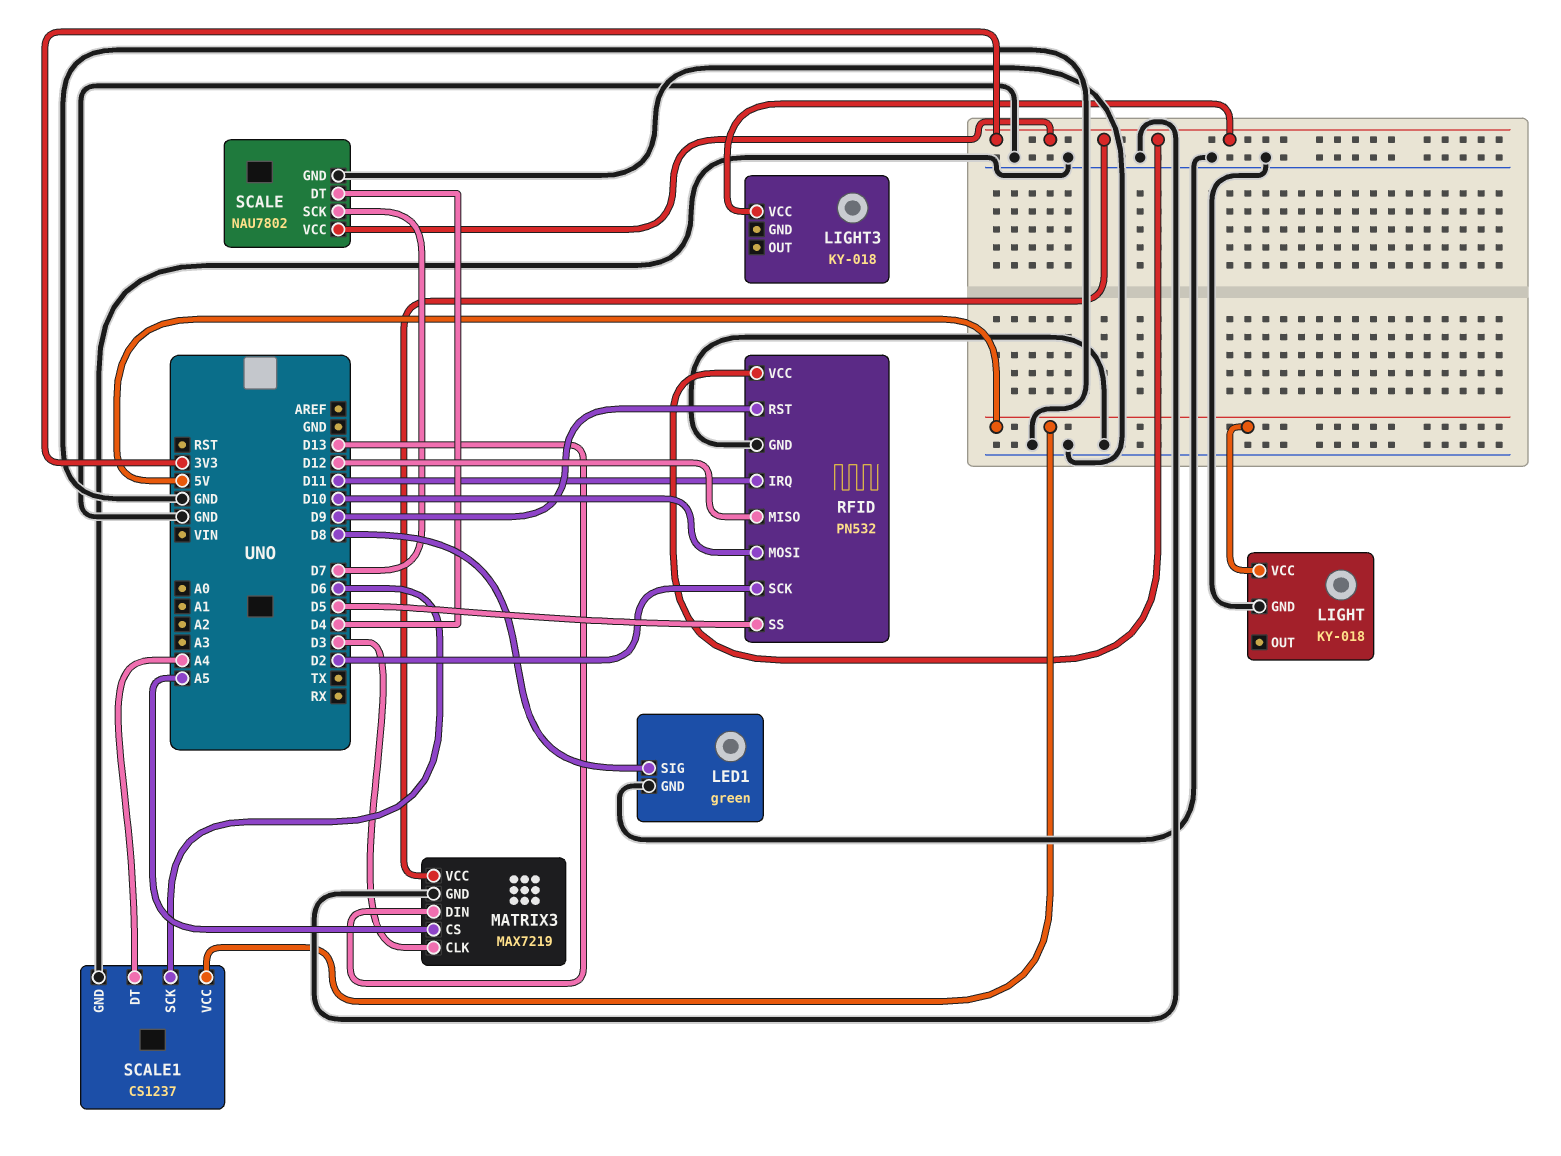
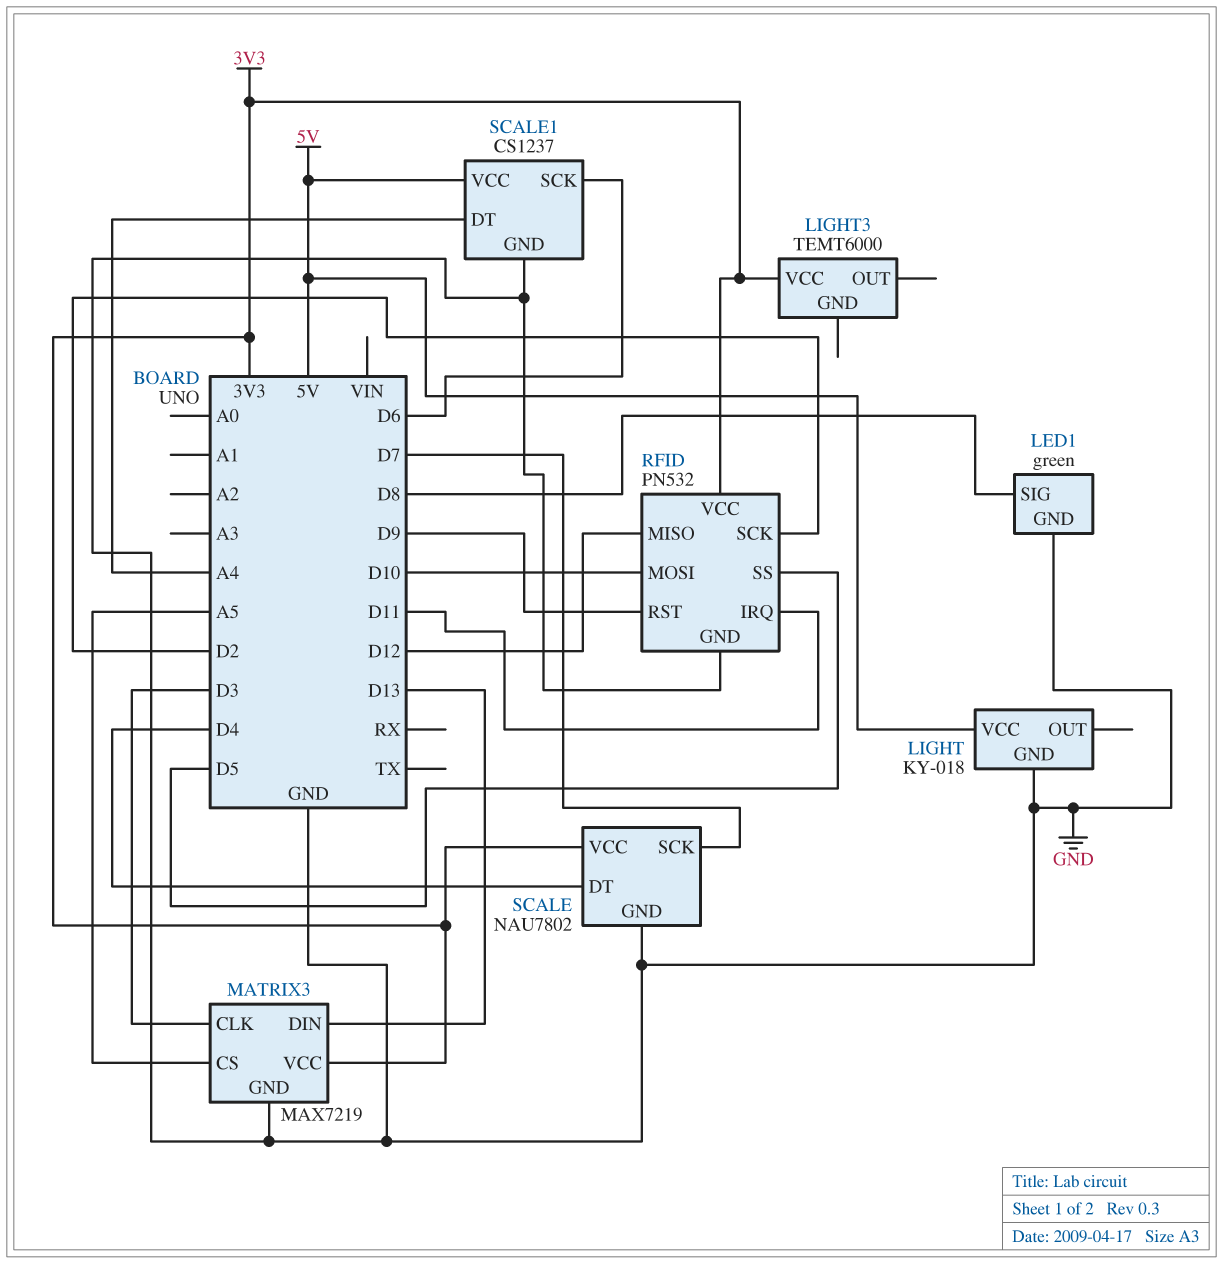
LIGHT3: KY-018 -> TEMT6000

